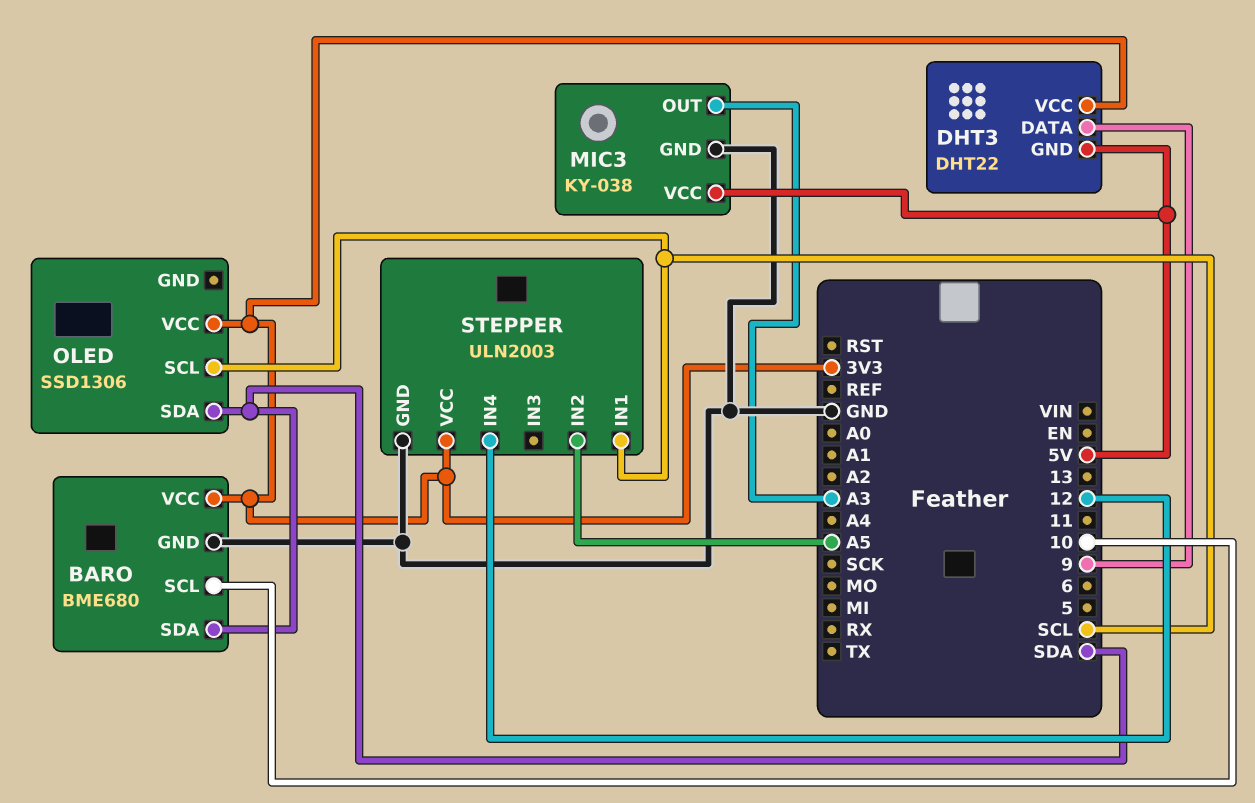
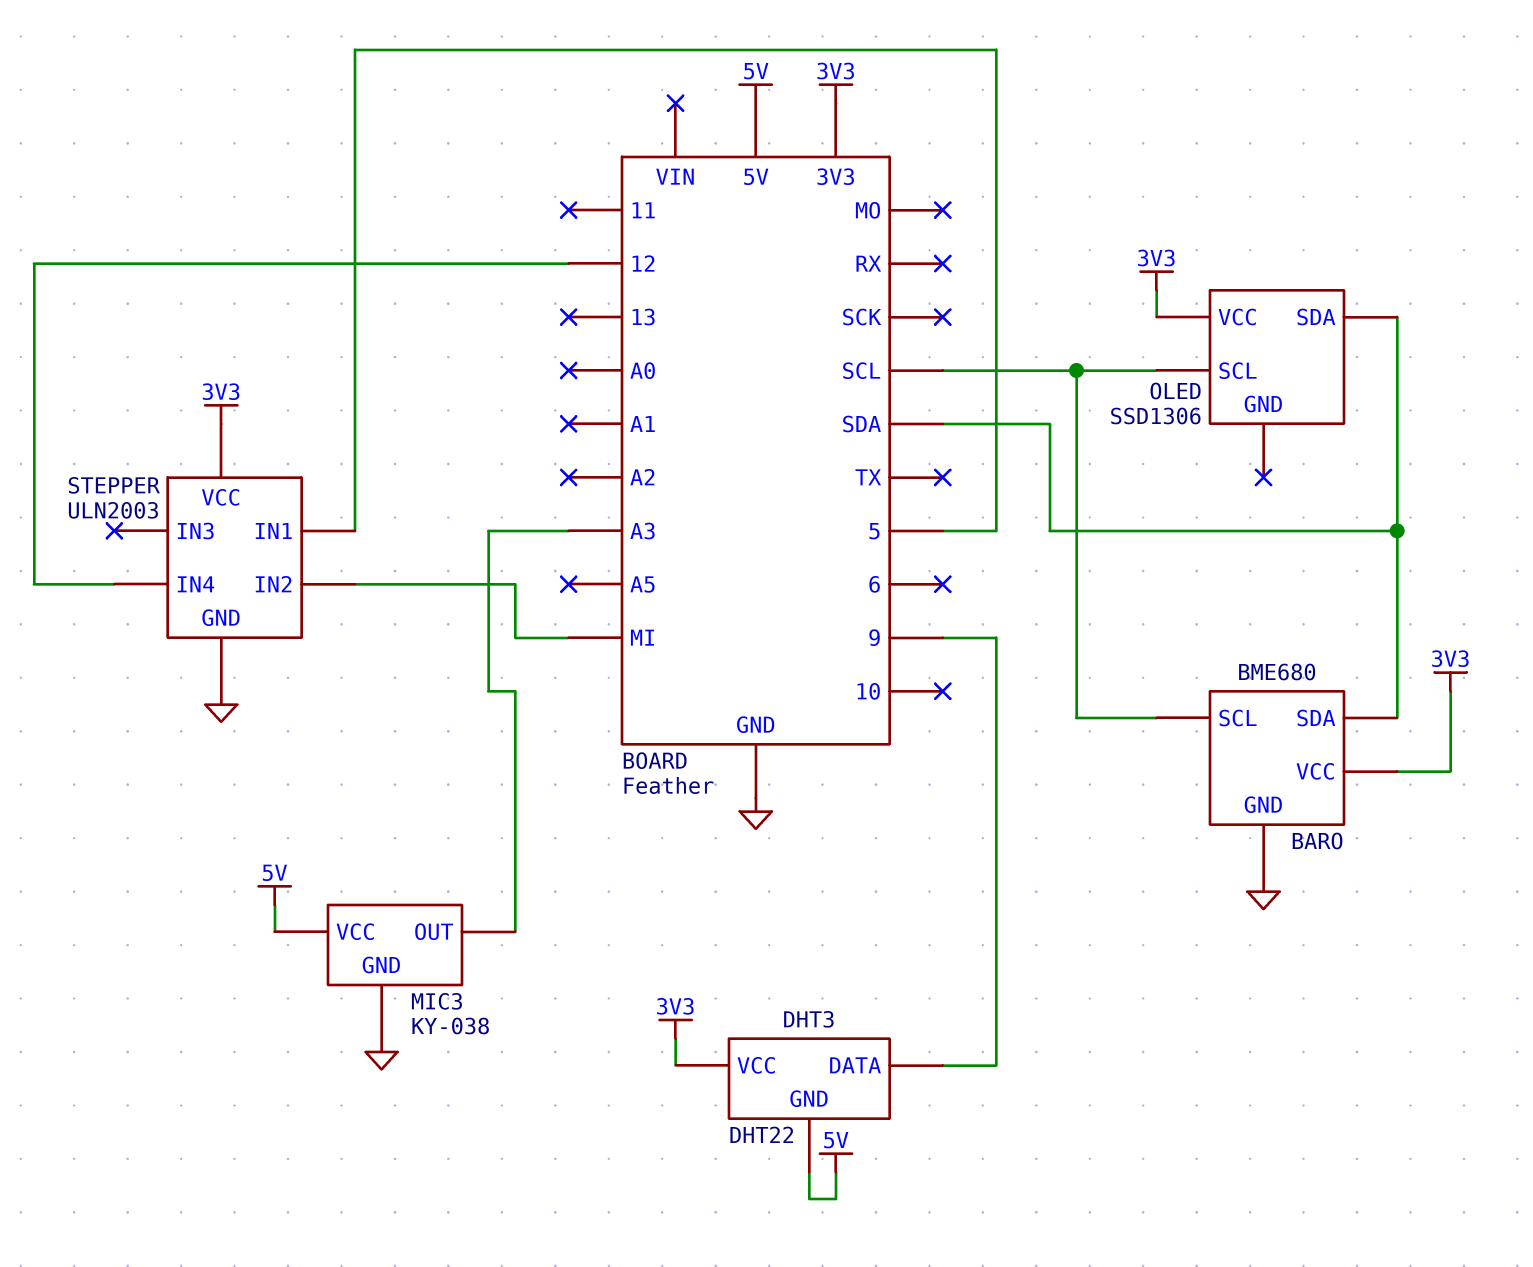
BARO pin SCL: 10 -> SCL
STEPPER pin IN1: SCL -> 5
STEPPER pin IN2: A5 -> MI

